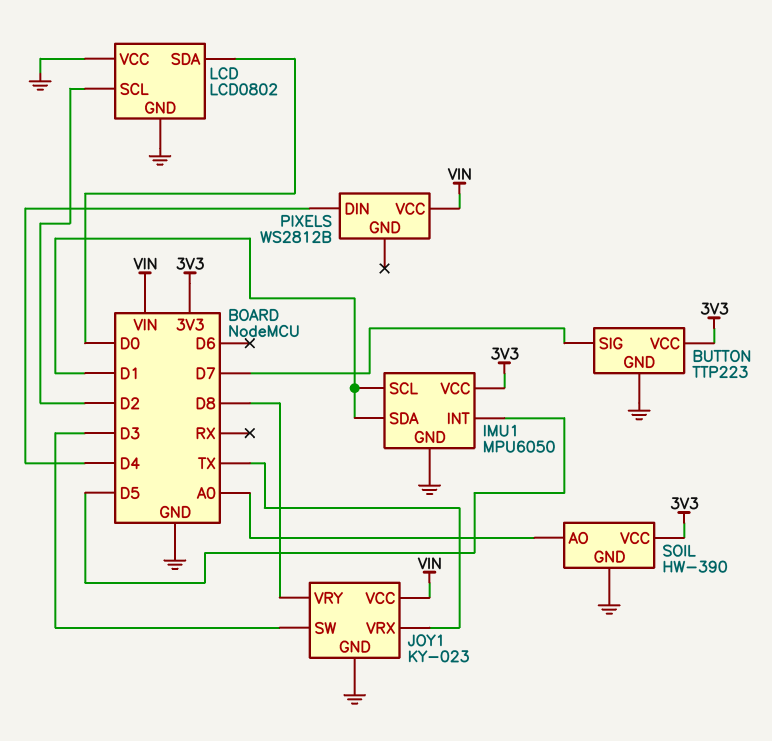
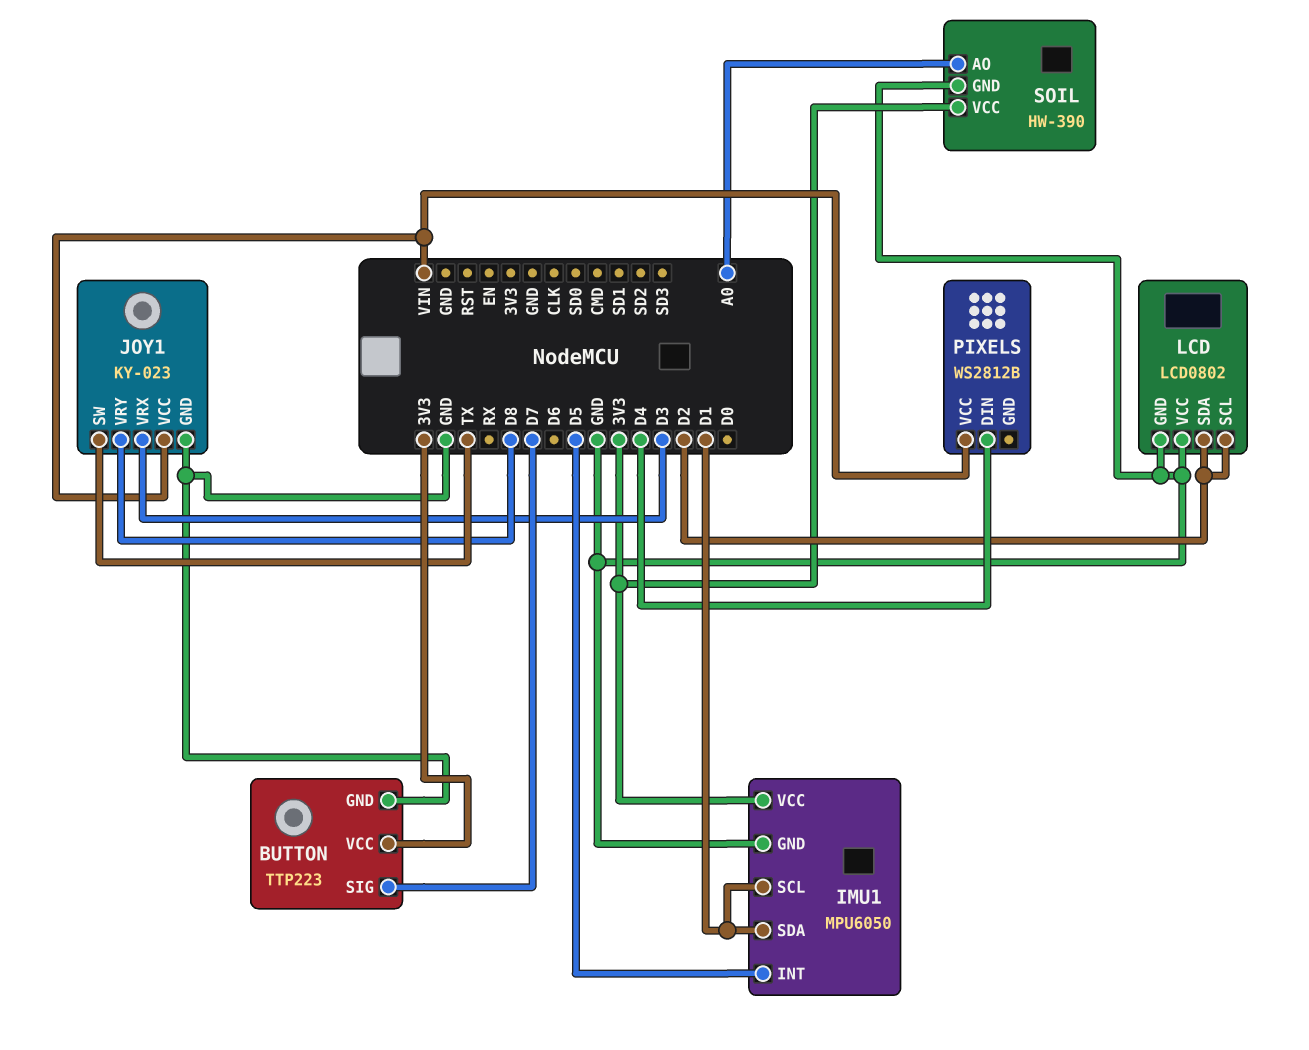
JOY1 pin SW: D3 -> TX
JOY1 pin VRX: TX -> D3
LCD pin SDA: D0 -> D2

